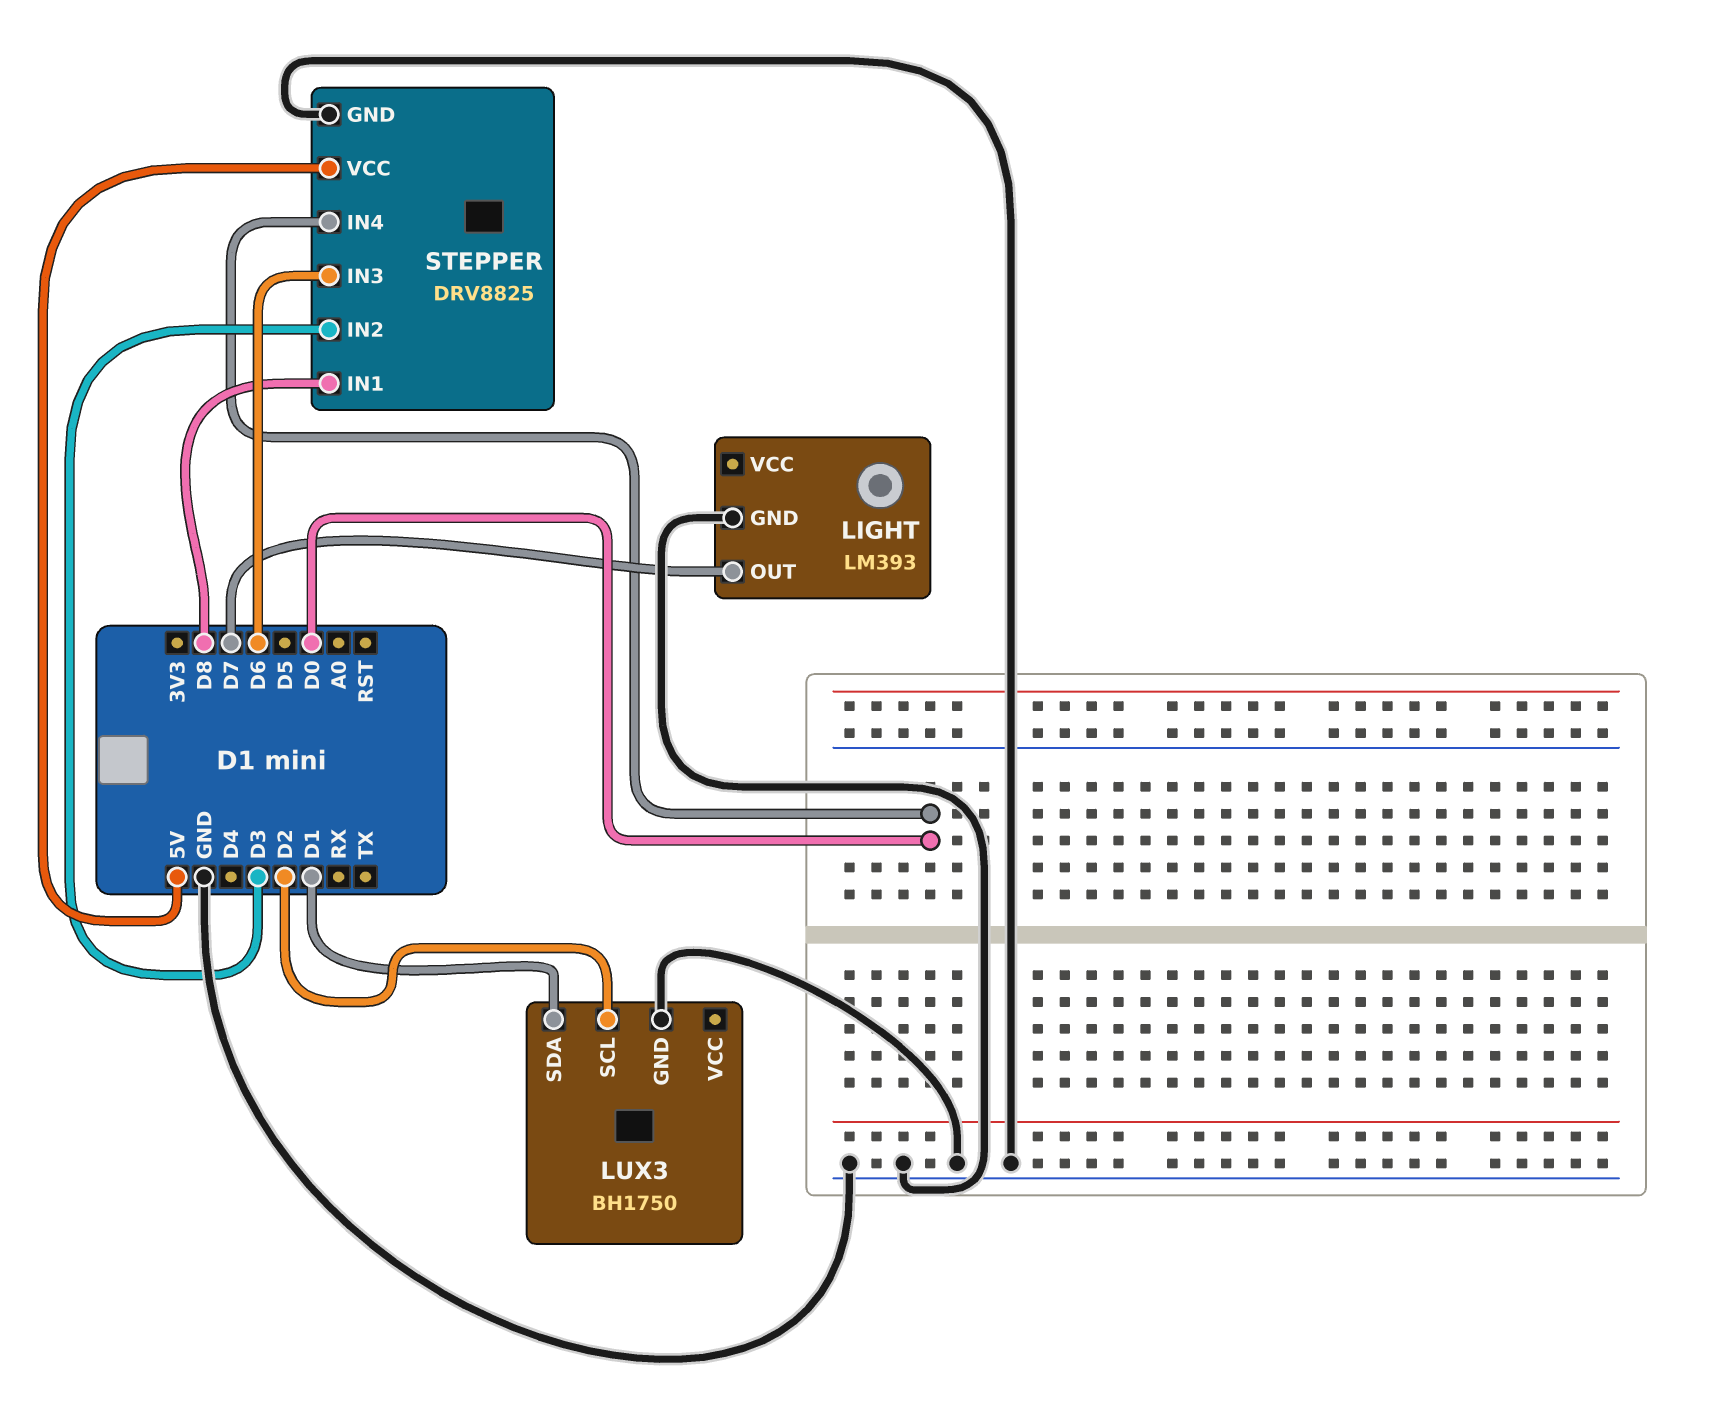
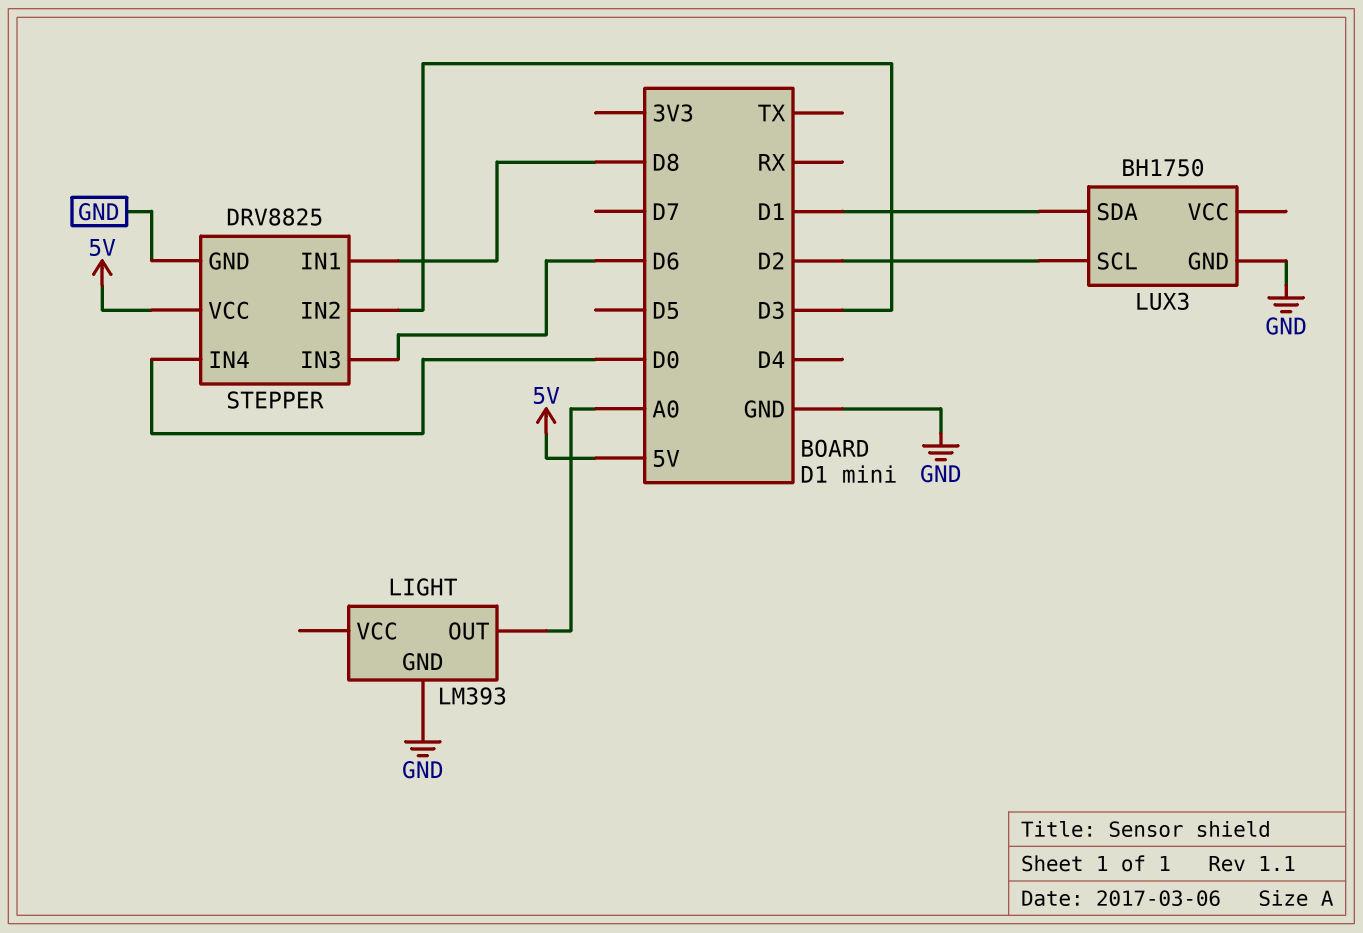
LIGHT pin OUT: D7 -> A0

